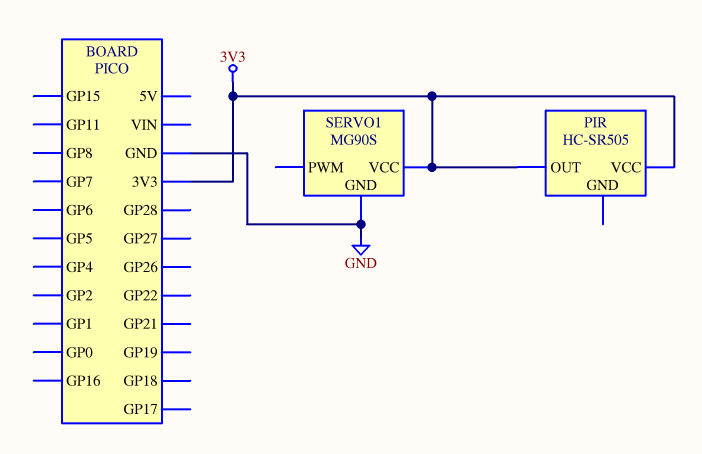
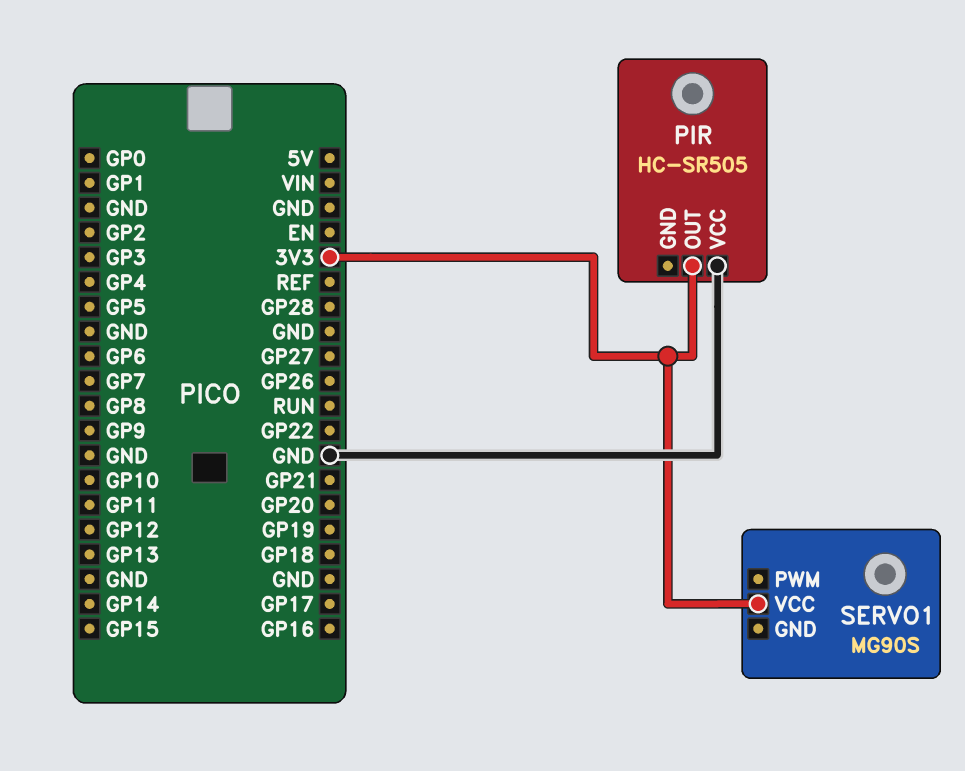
PIR pin VCC: 3V3 -> GND
SERVO1 pin GND: GND -> none

